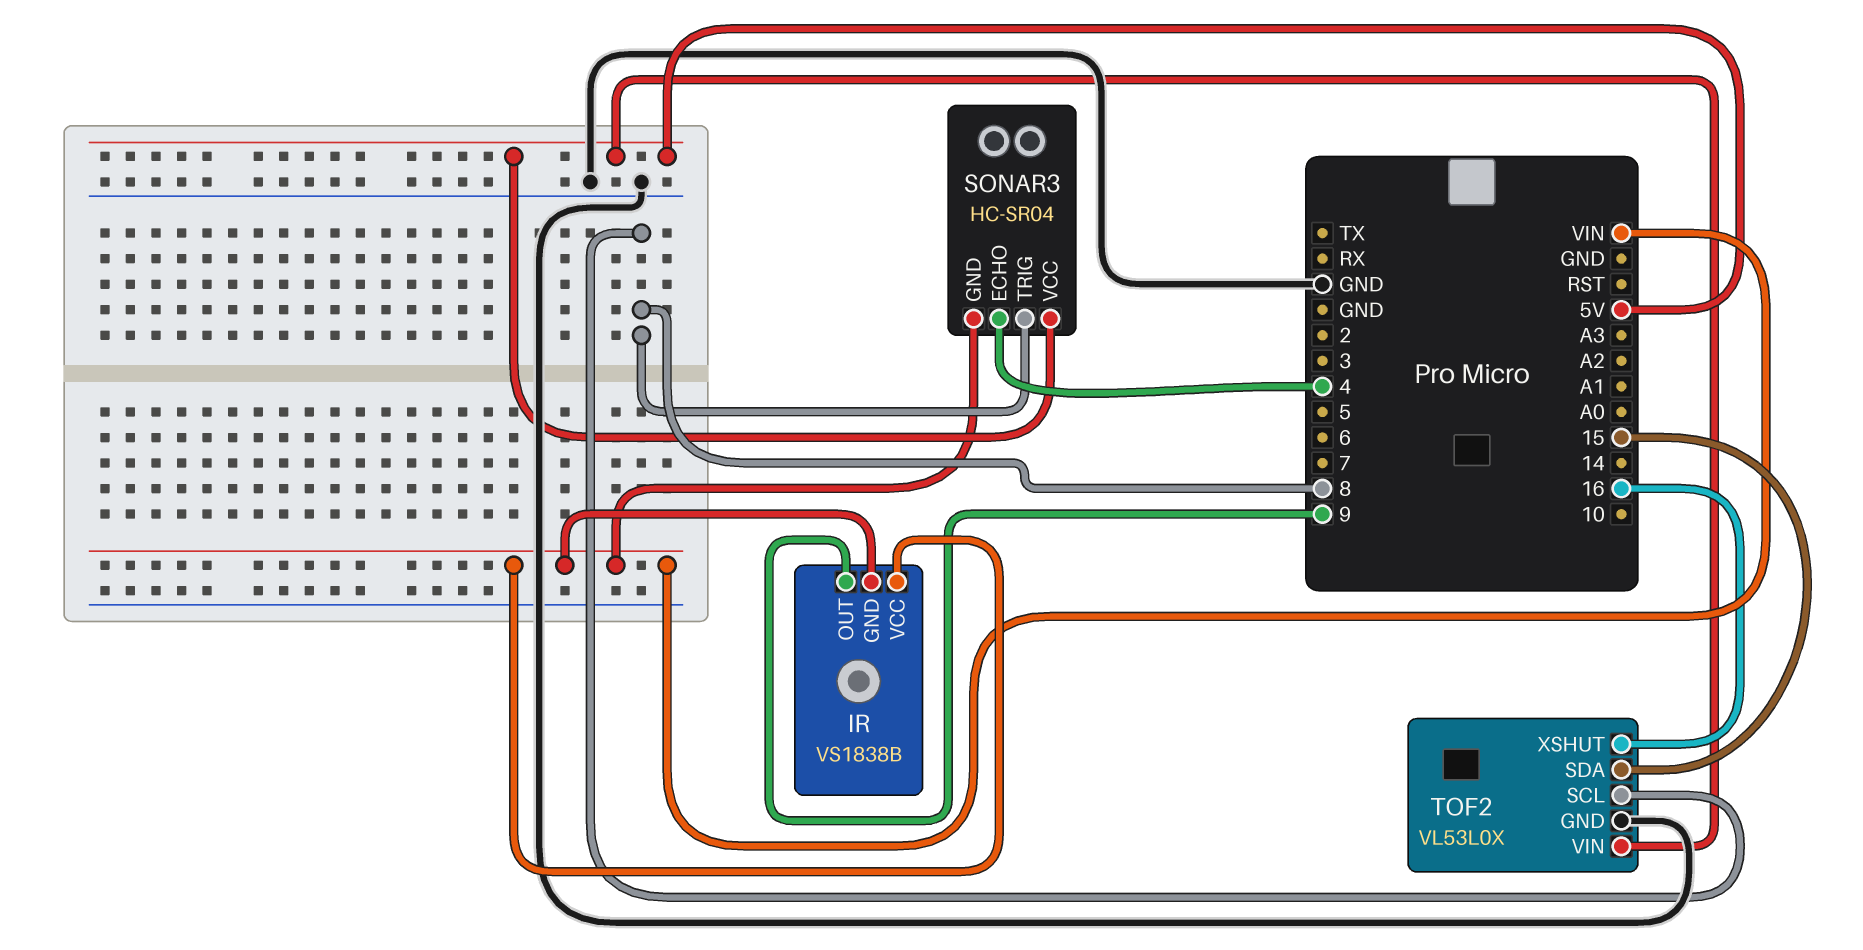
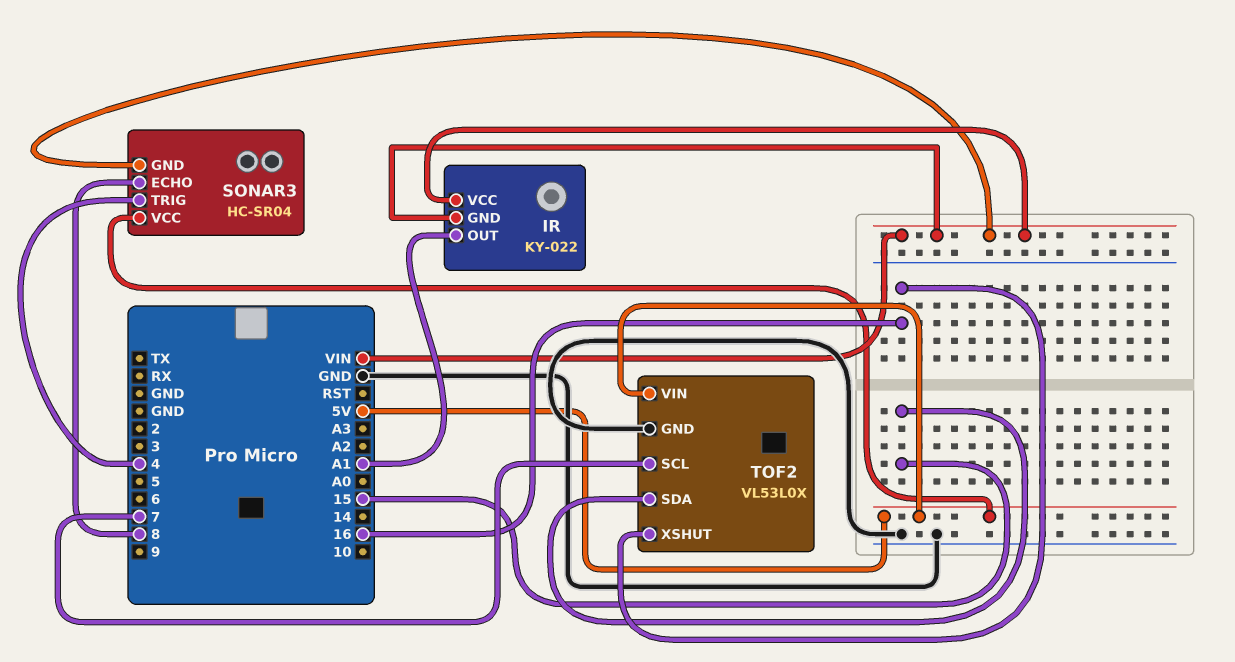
IR: VS1838B -> KY-022
IR pin OUT: 9 -> A1
SONAR3 pin ECHO: 4 -> 8
SONAR3 pin TRIG: 8 -> 4
TOF2 pin SCL: 8 -> 7

